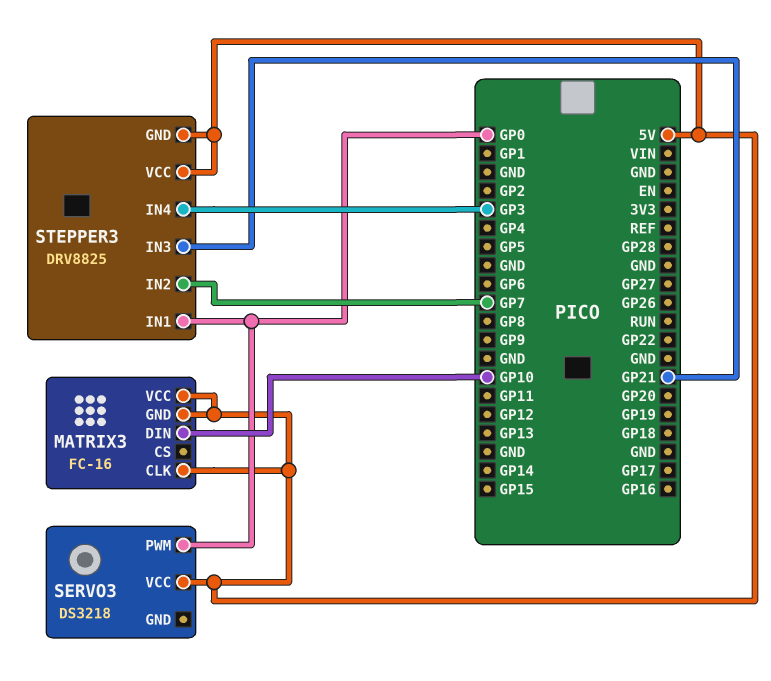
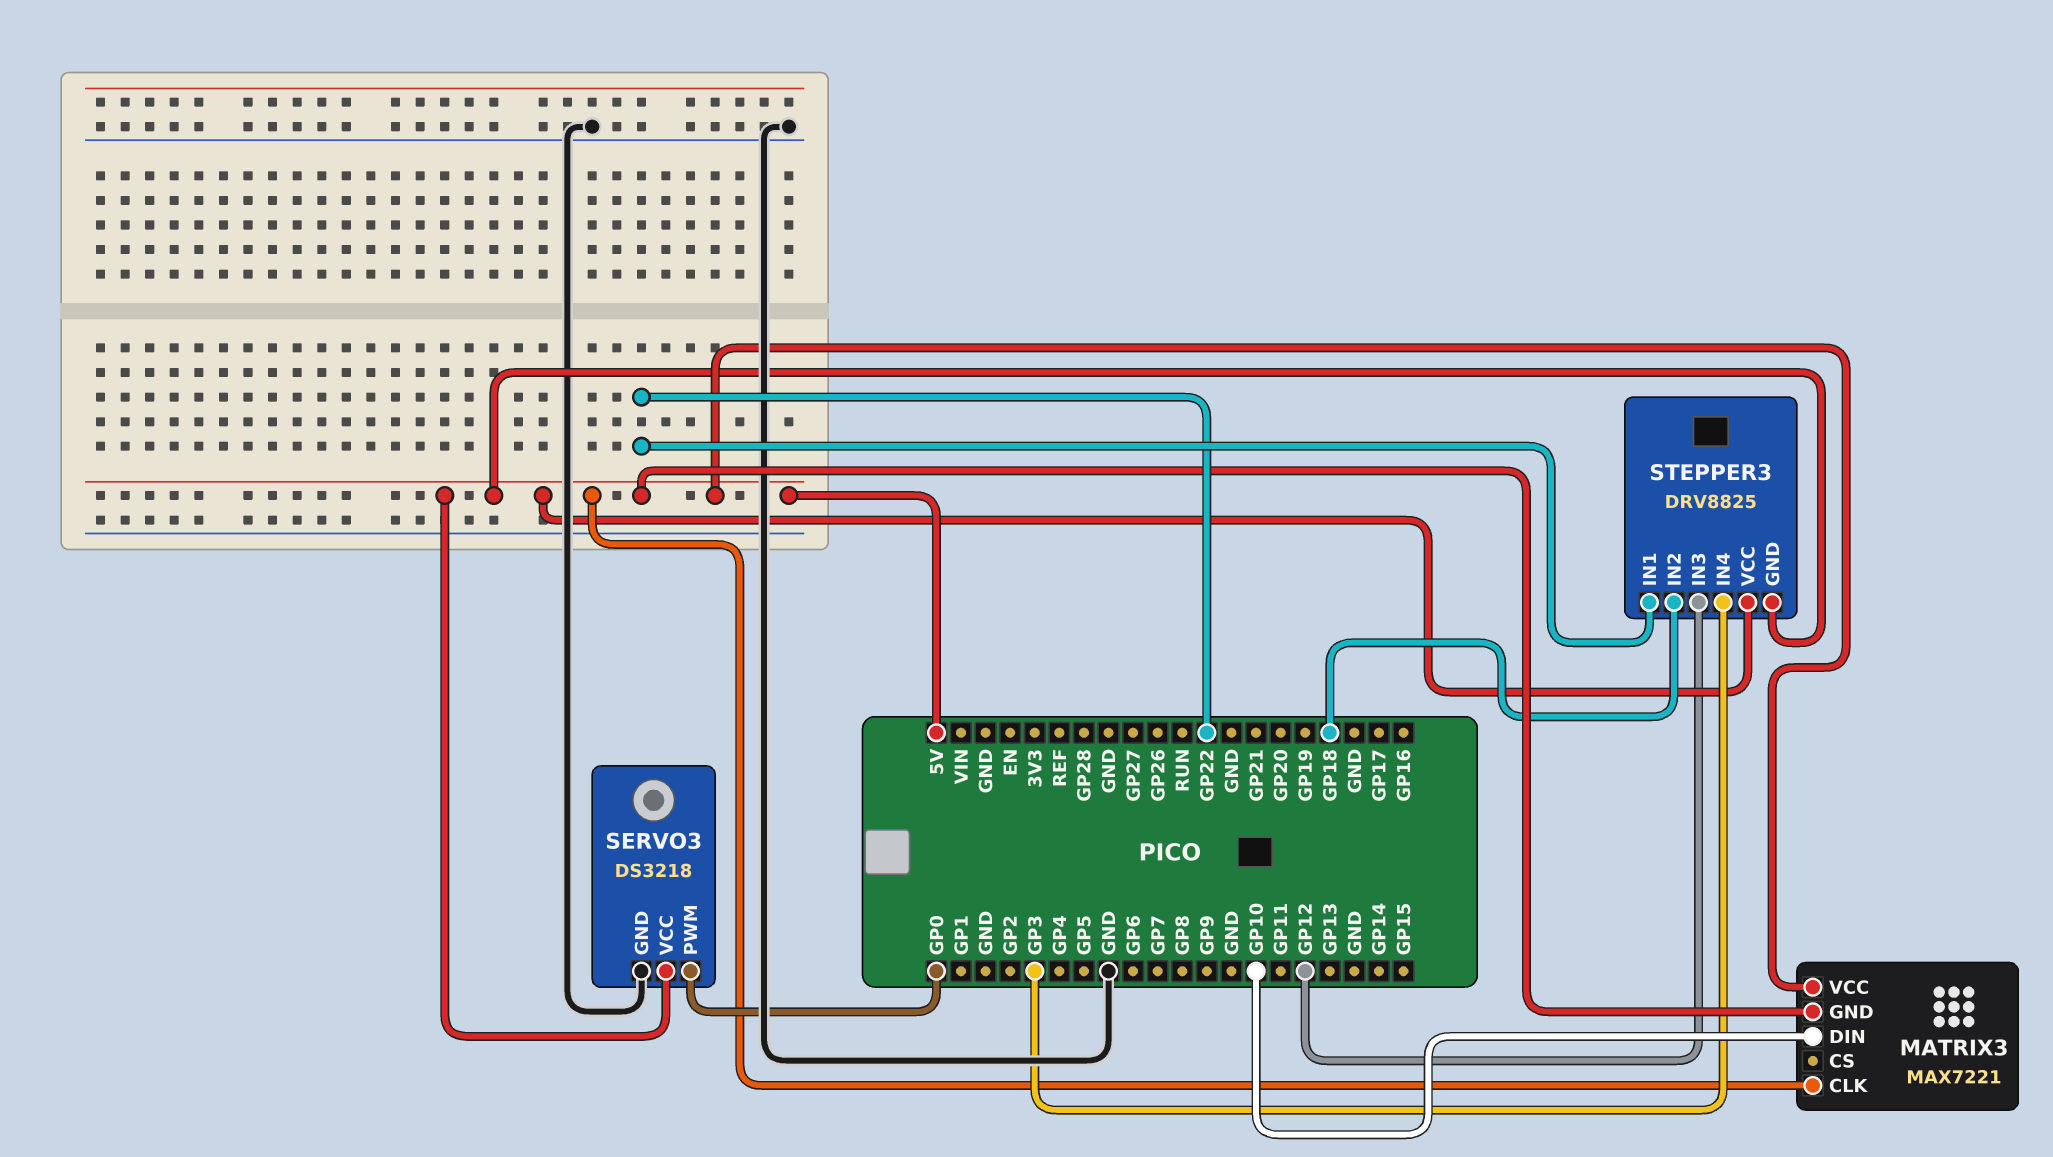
MATRIX3: FC-16 -> MAX7221
SERVO3 pin GND: none -> GND
STEPPER3 pin IN1: GP0 -> GP22
STEPPER3 pin IN2: GP7 -> GP18
STEPPER3 pin IN3: GP21 -> GP12

